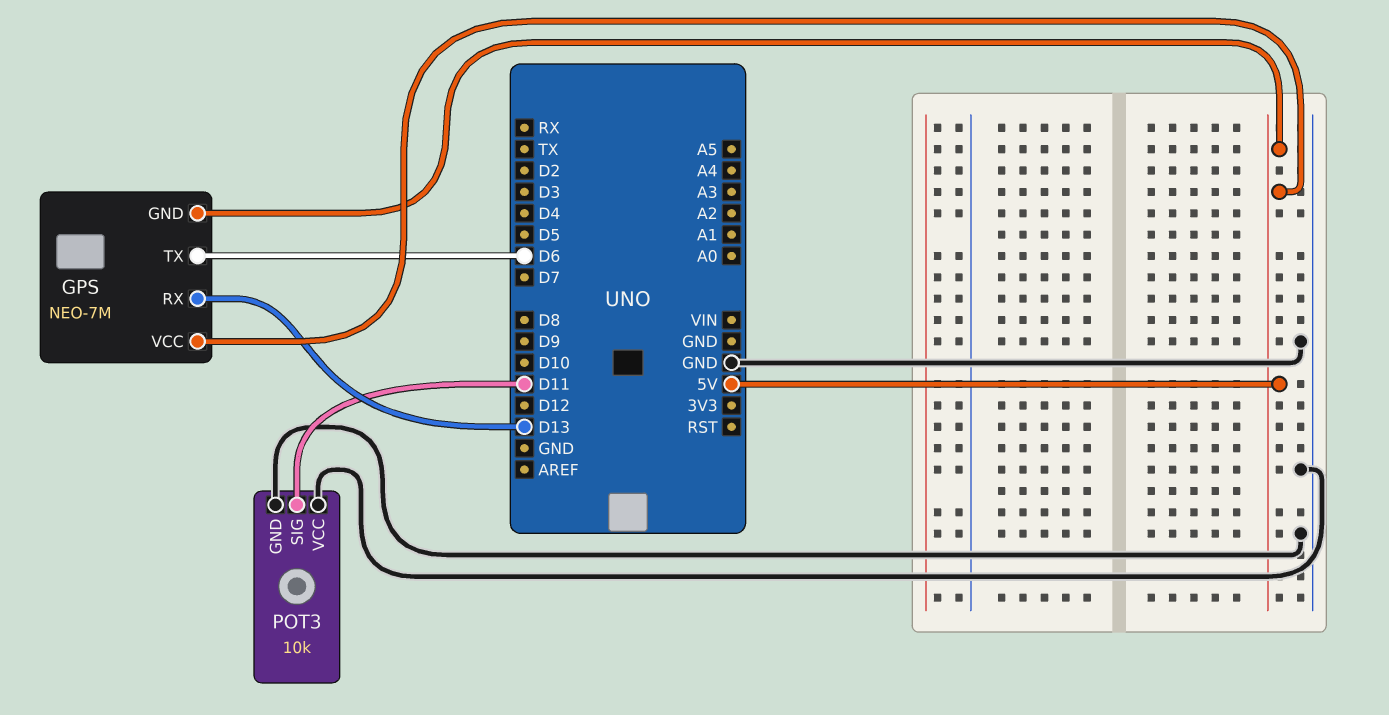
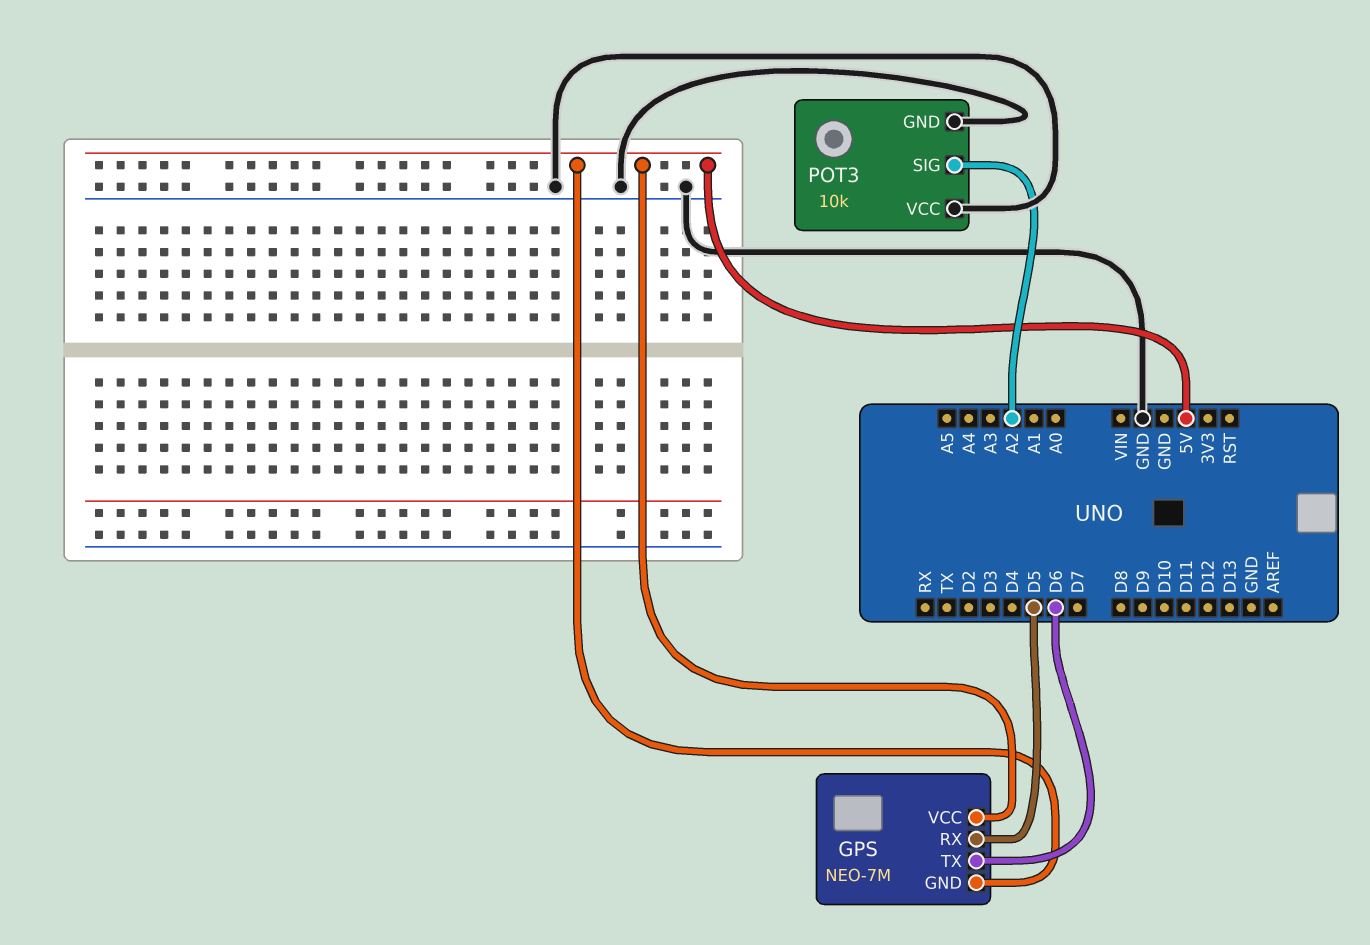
GPS pin RX: D13 -> D5
POT3 pin SIG: D11 -> A2

